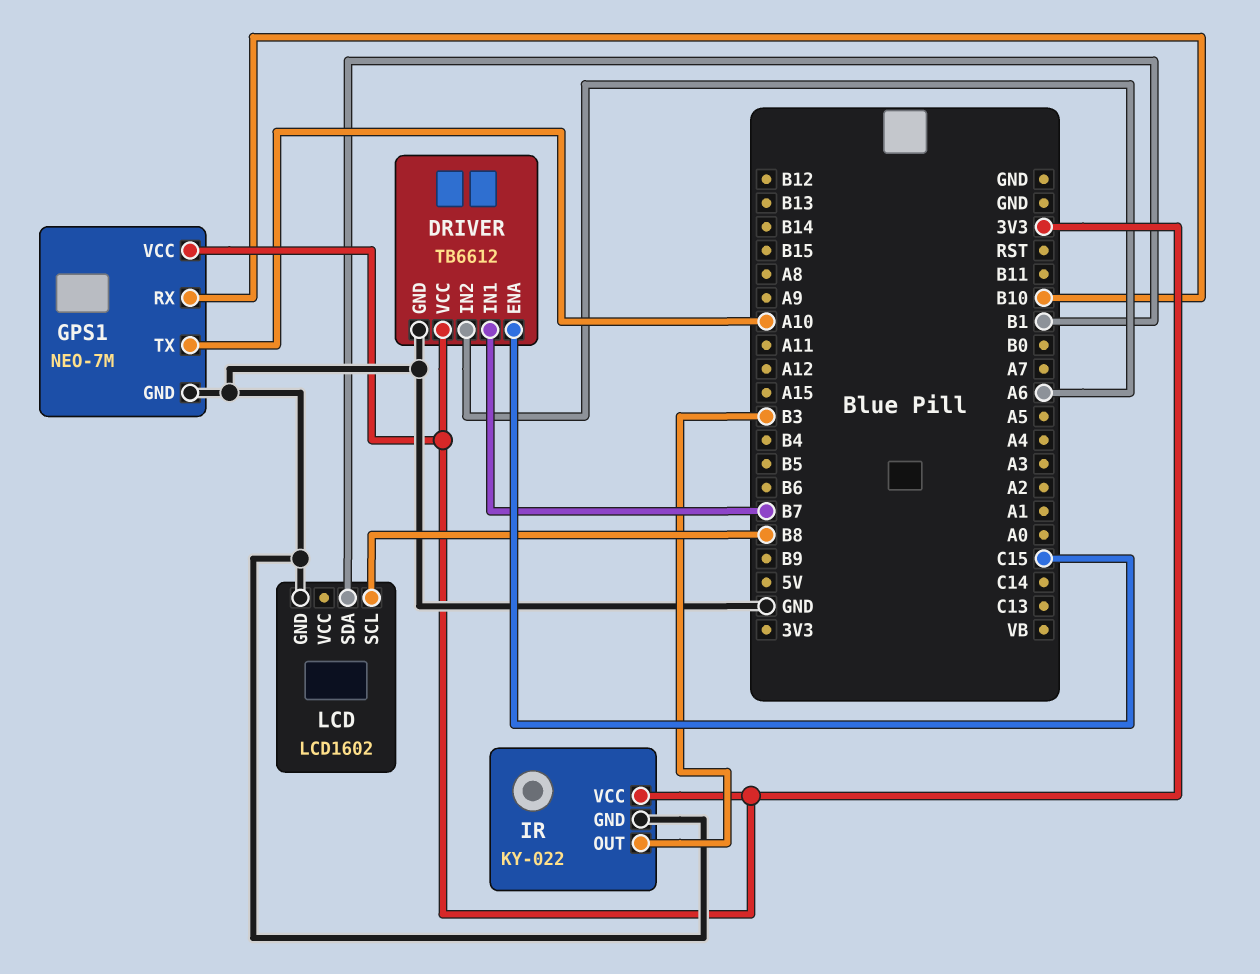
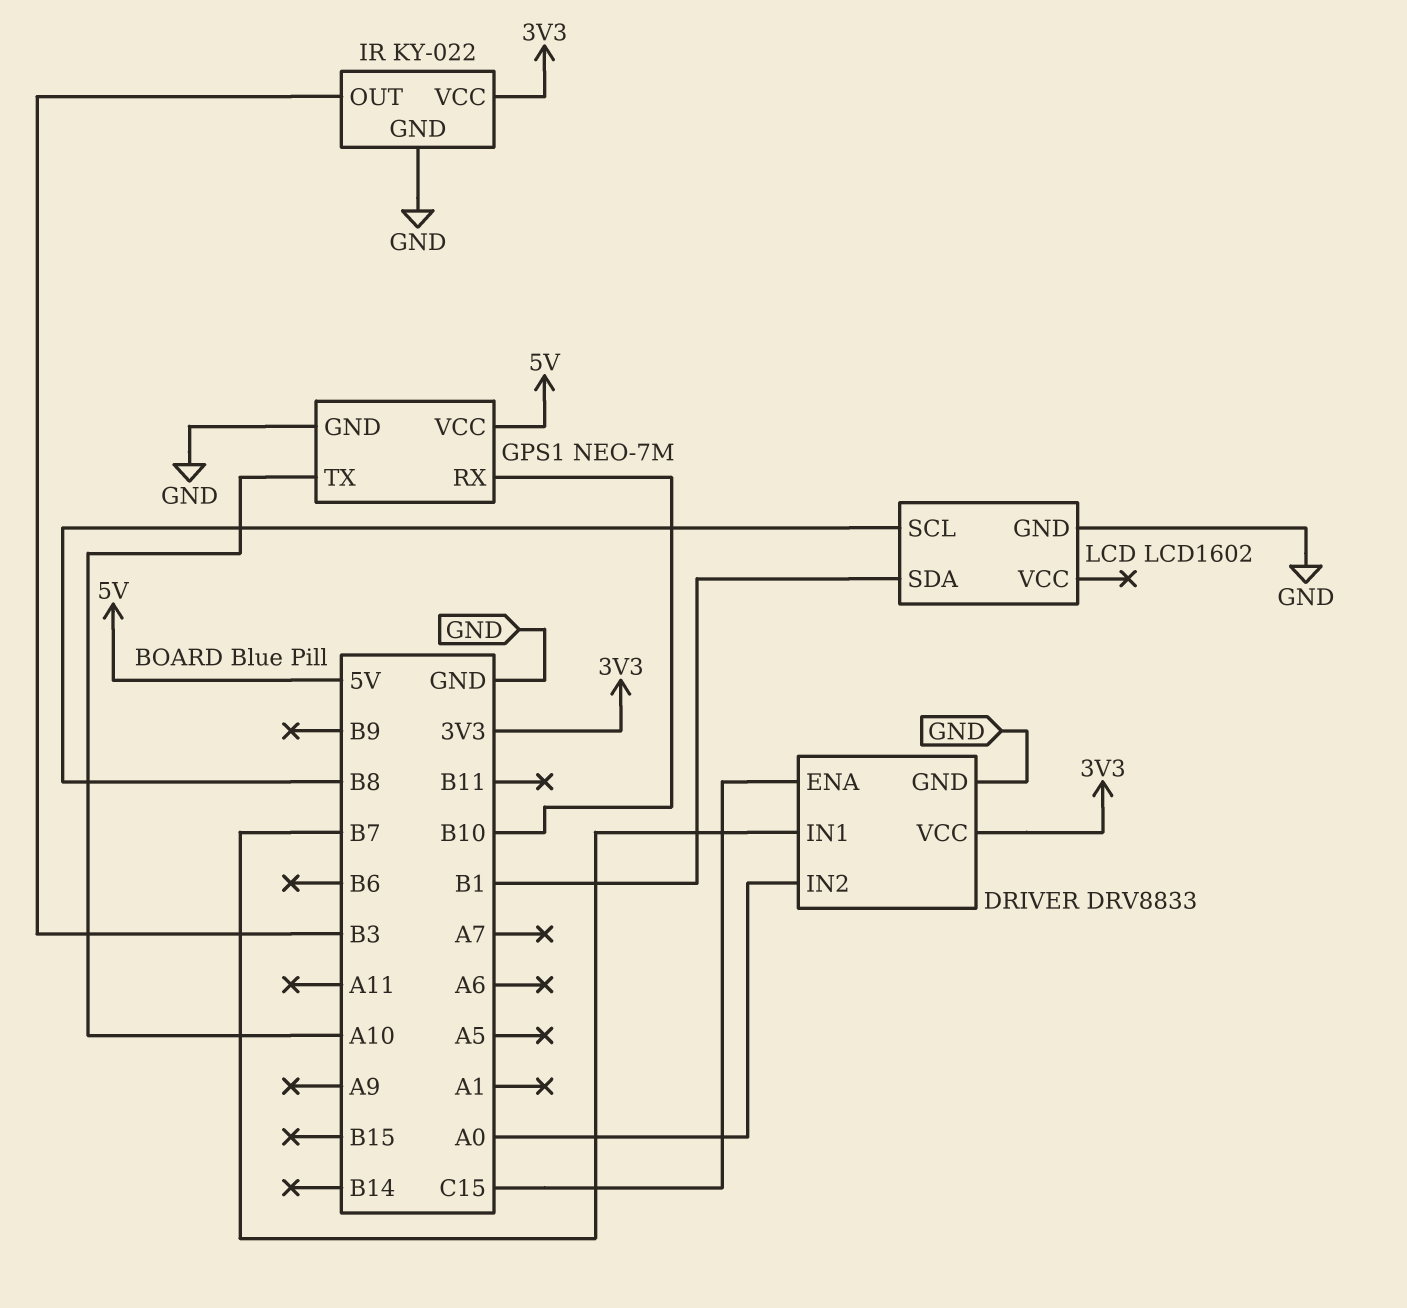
DRIVER: TB6612 -> DRV8833
DRIVER pin IN2: A6 -> A0
GPS1 pin VCC: 3V3 -> 5V

